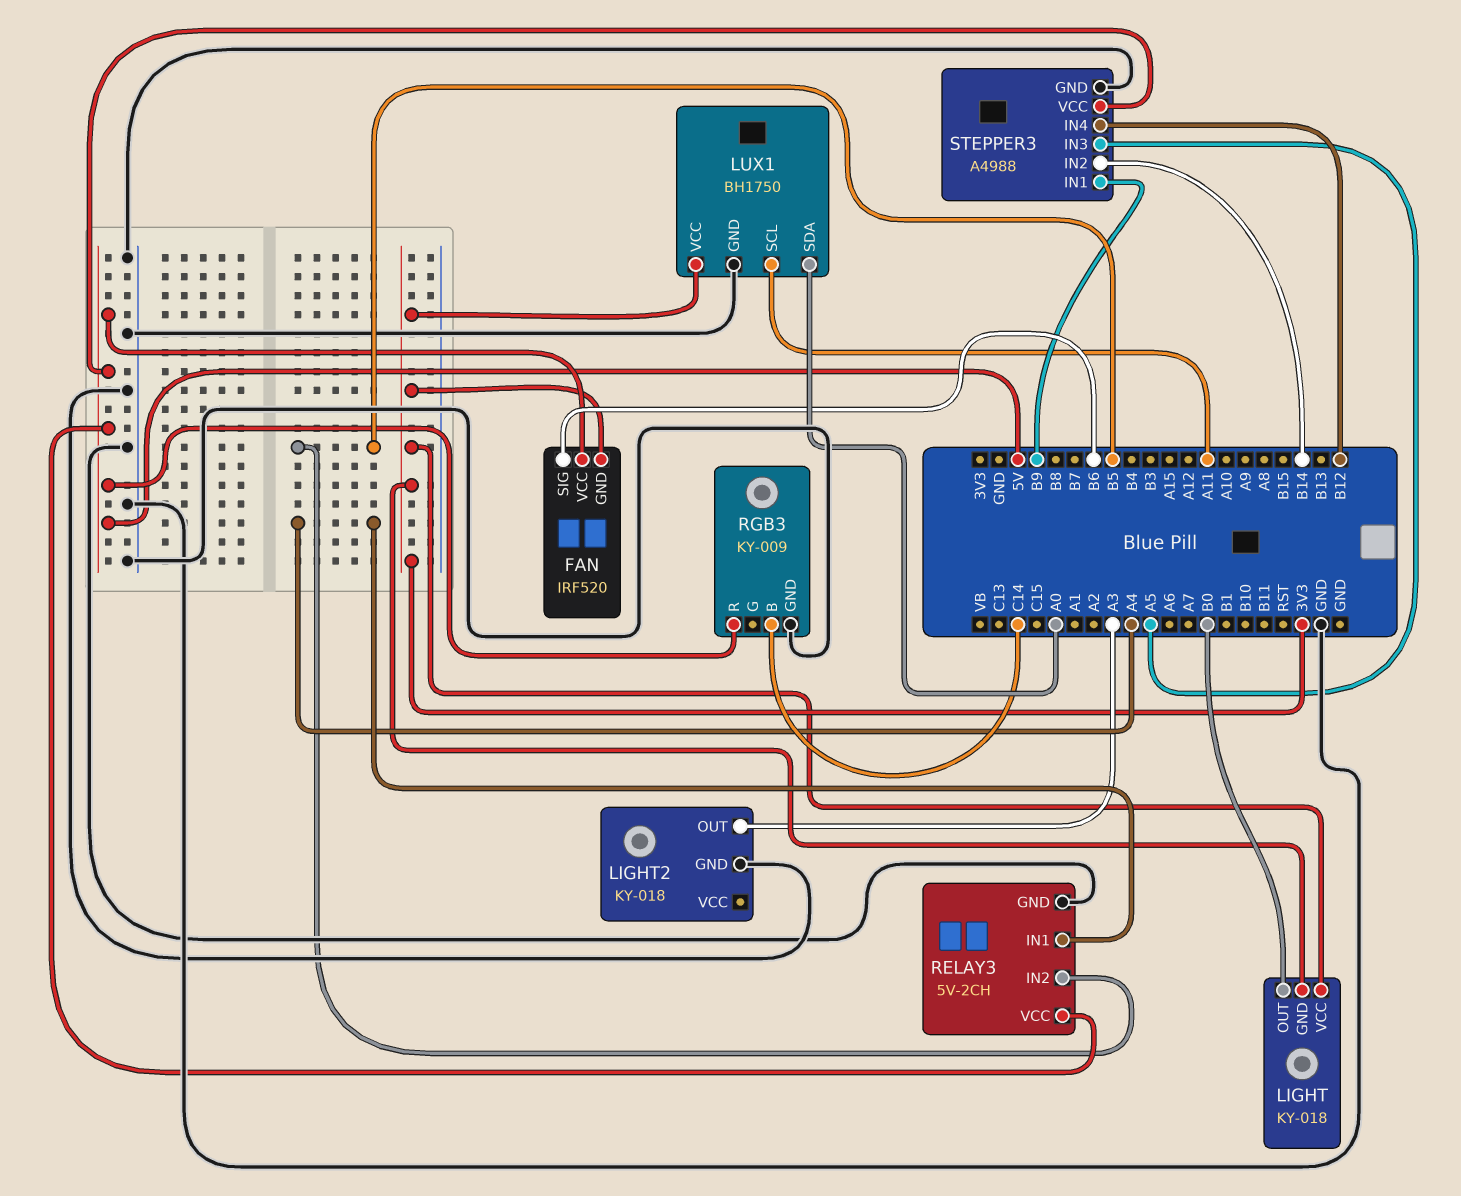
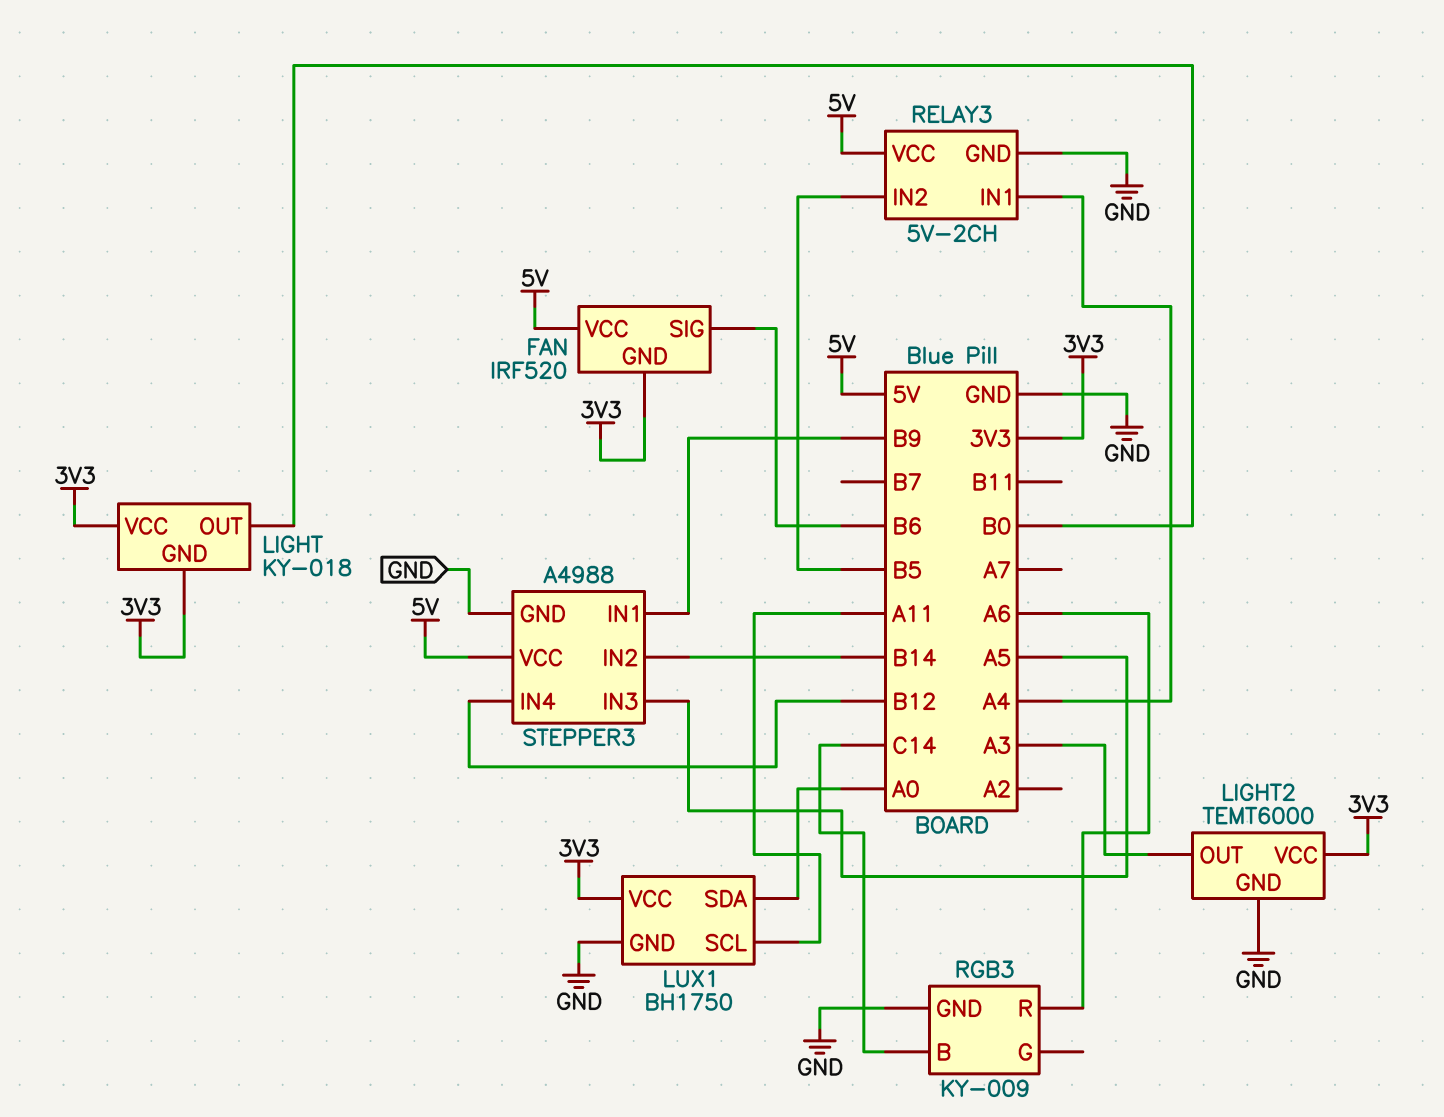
LIGHT2: KY-018 -> TEMT6000
LIGHT2 pin VCC: none -> 3V3
RGB3 pin R: 5V -> A6

